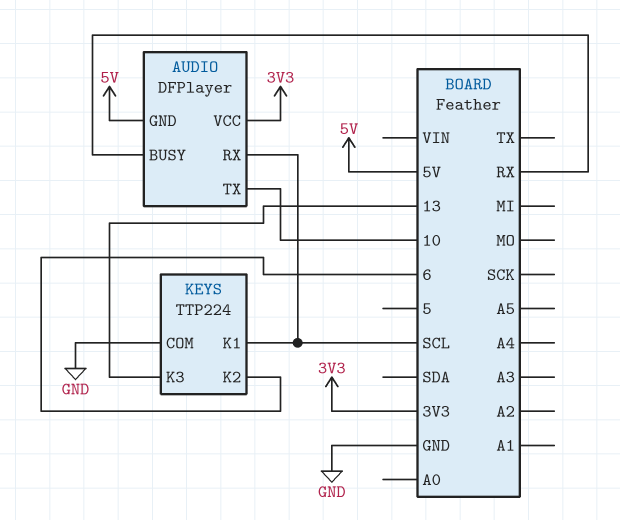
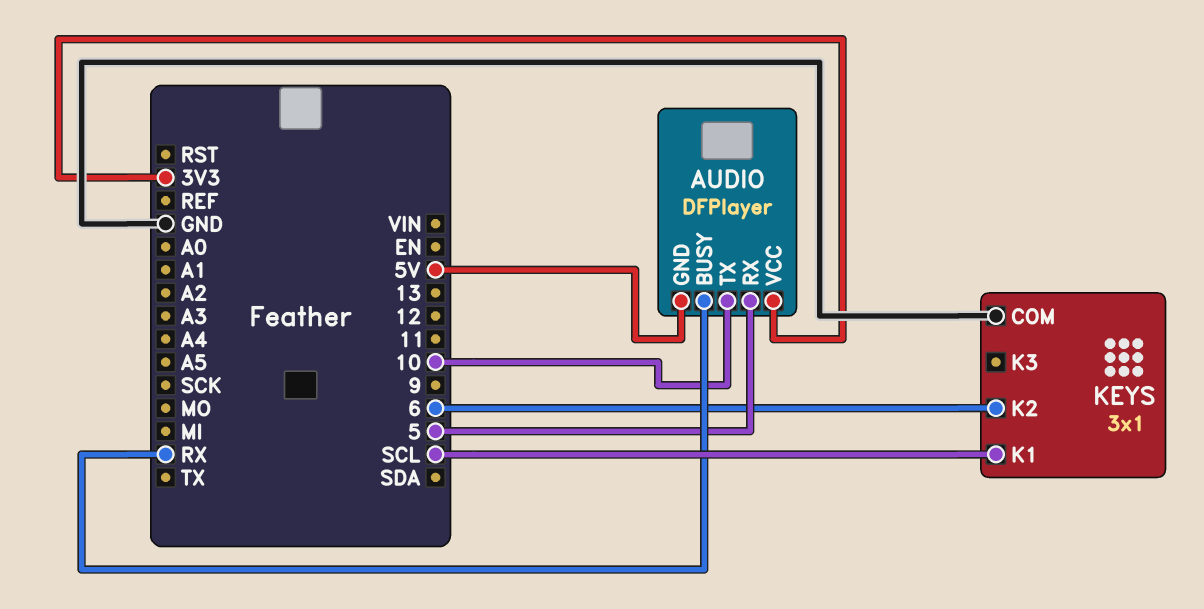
AUDIO pin RX: SCL -> 5
KEYS: TTP224 -> 3x1
KEYS pin K3: 13 -> none

